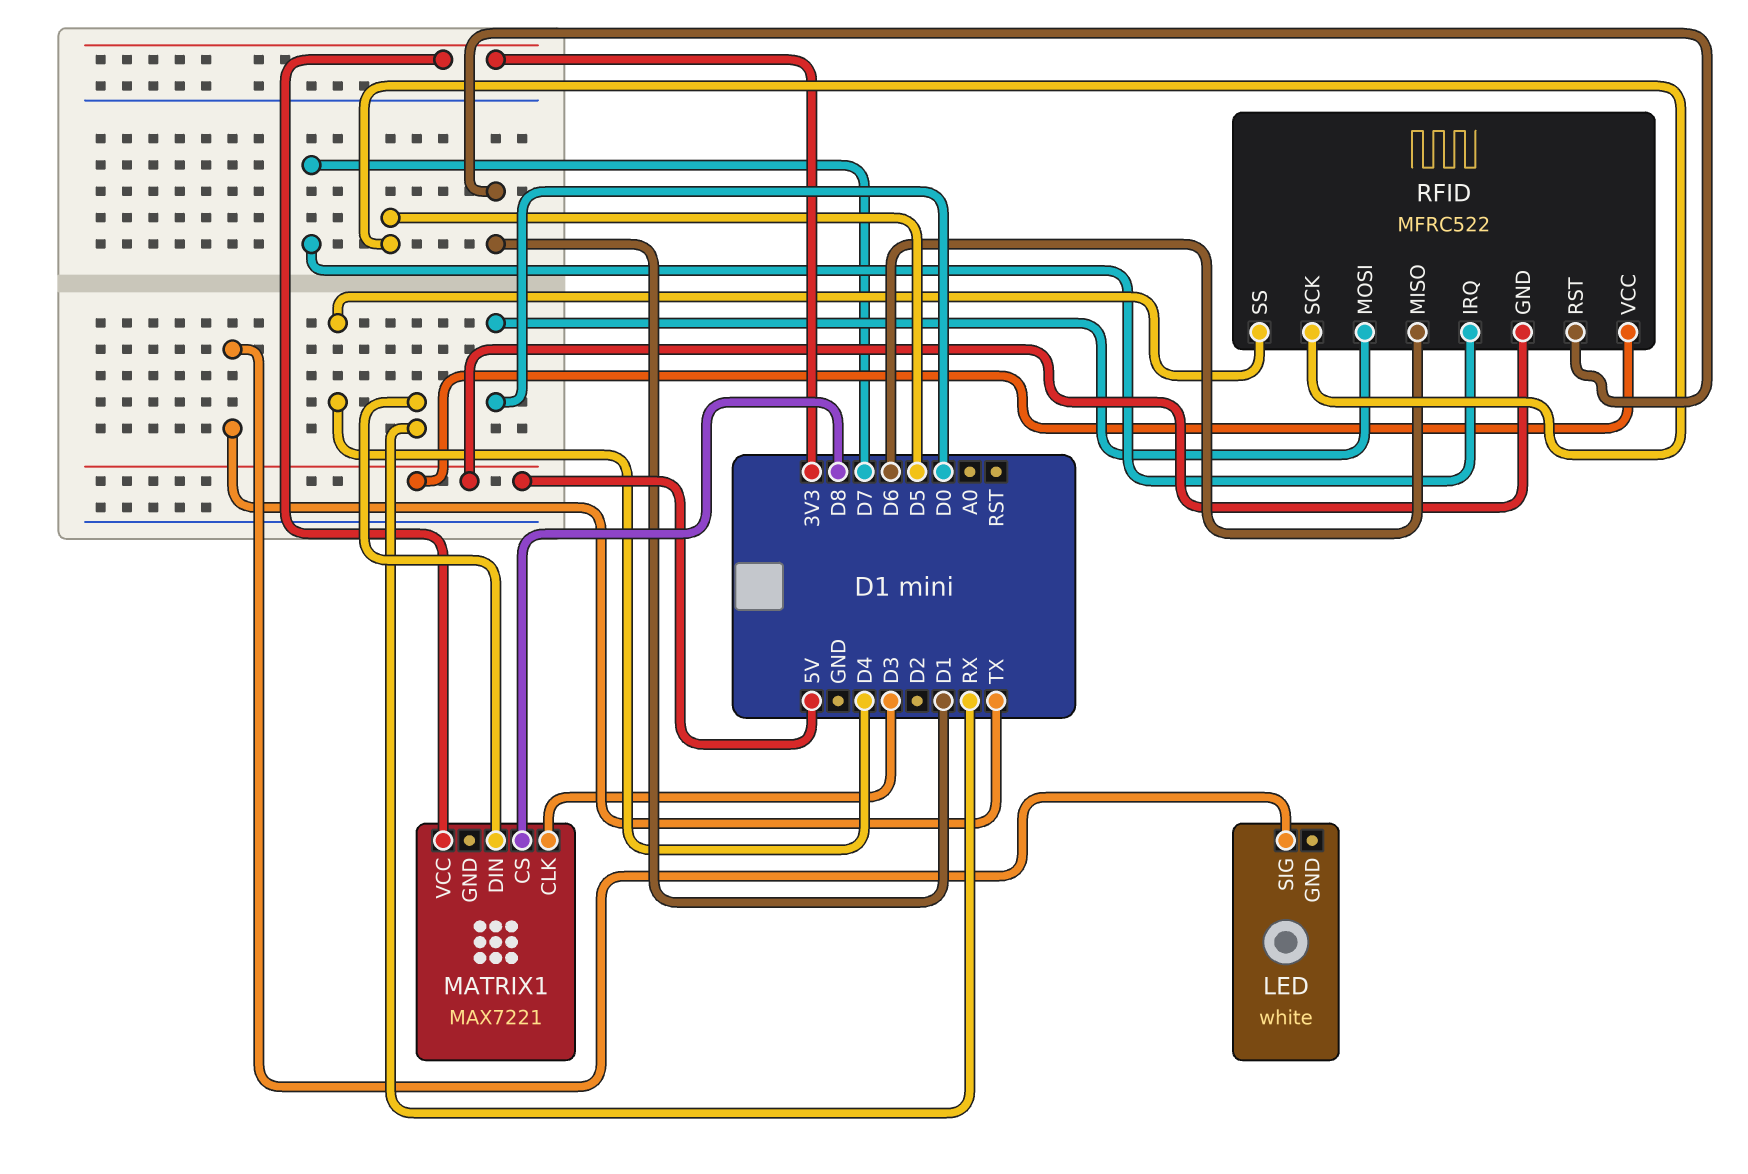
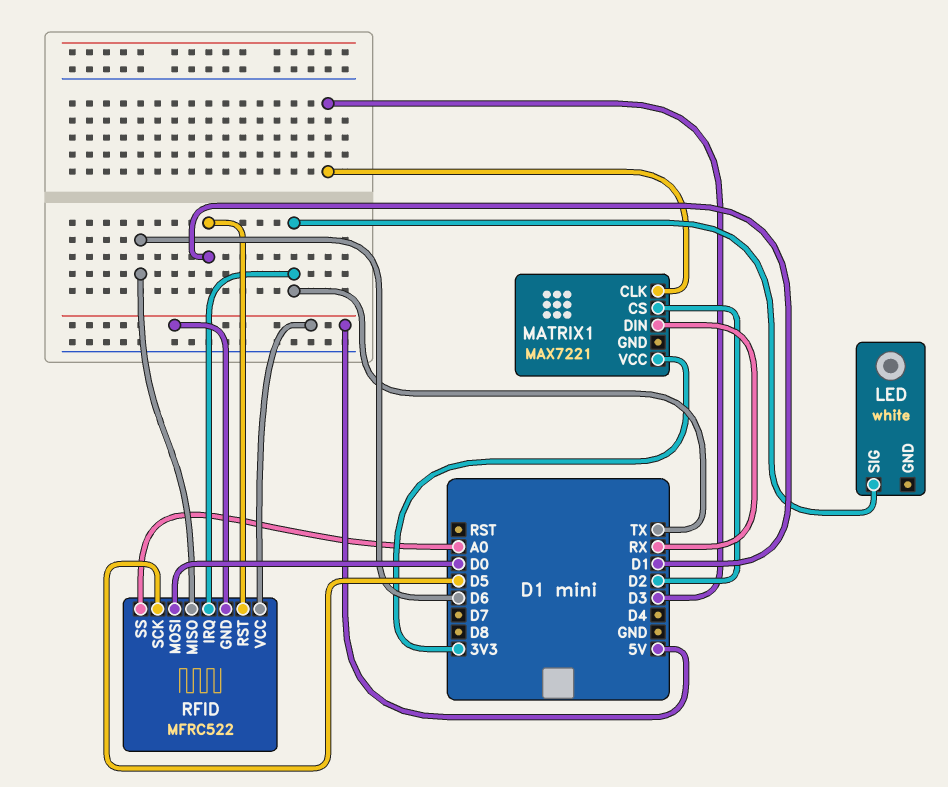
MATRIX1 pin CS: D8 -> D2
RFID pin IRQ: D7 -> TX
RFID pin SS: D4 -> A0

